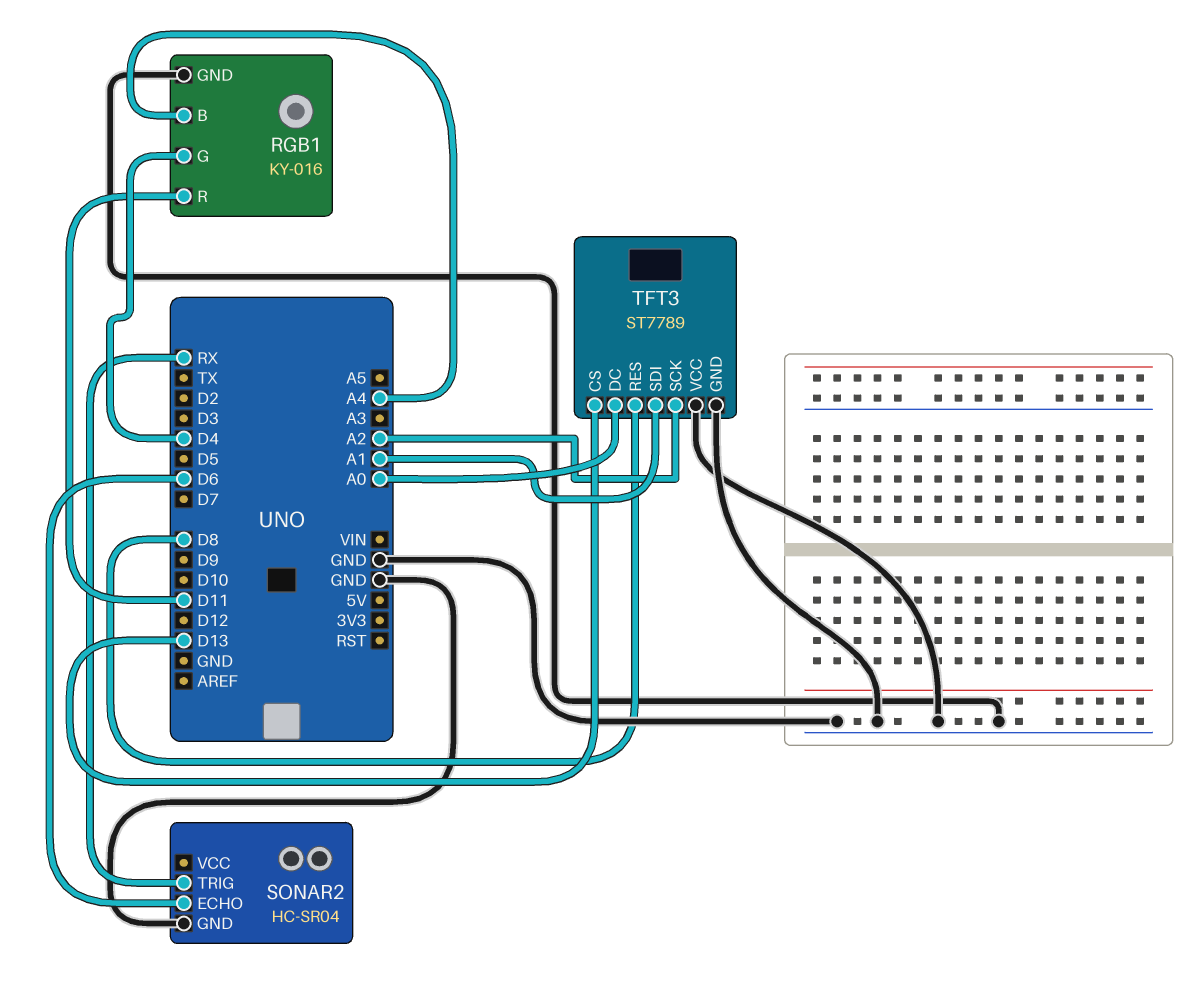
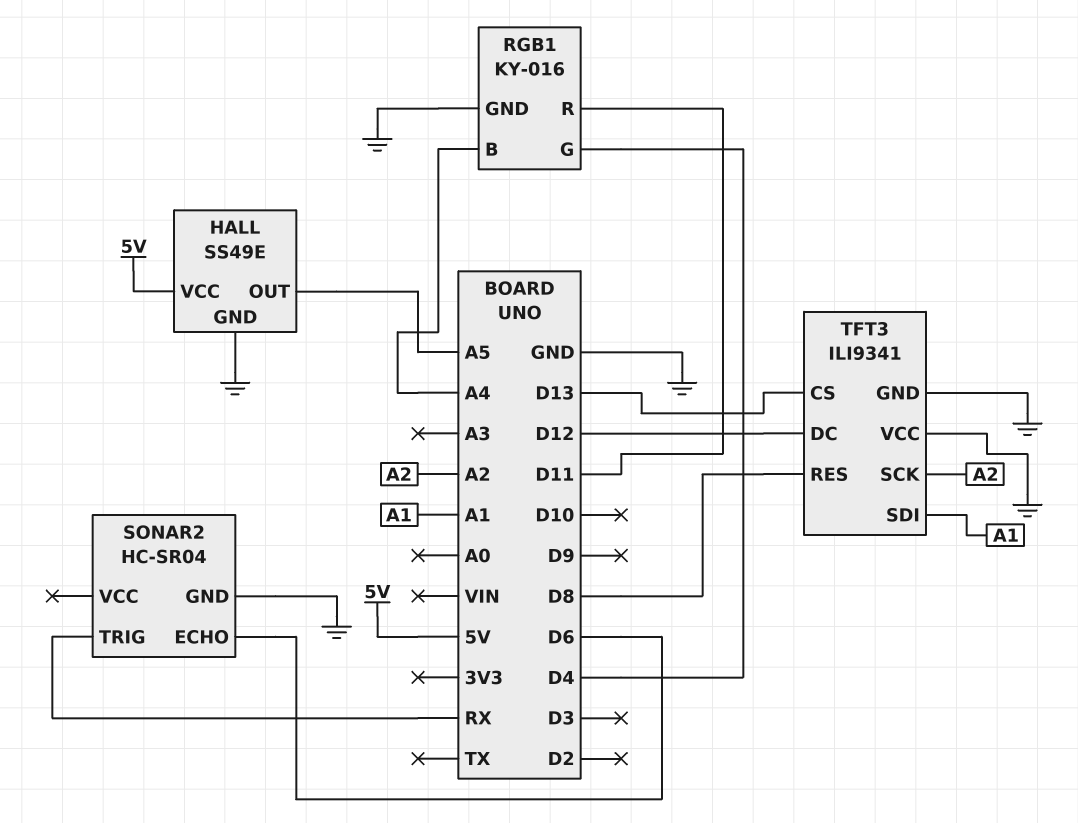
HALL: none -> SS49E
HALL pin GND: none -> GND
HALL pin OUT: none -> A5
HALL pin VCC: none -> 5V
TFT3: ST7789 -> ILI9341
TFT3 pin DC: A0 -> D12

